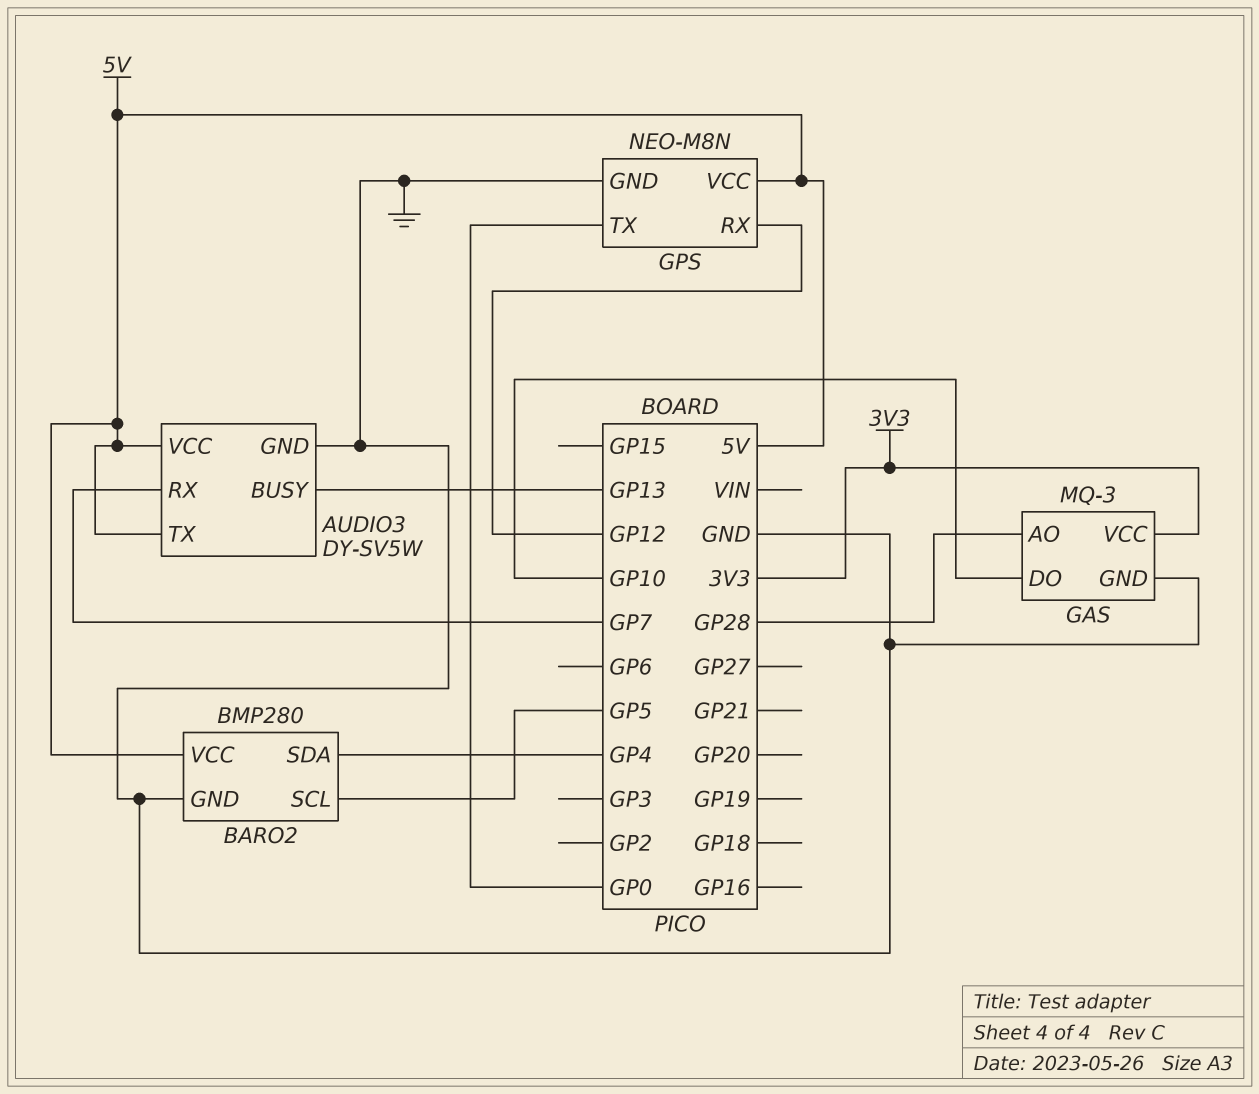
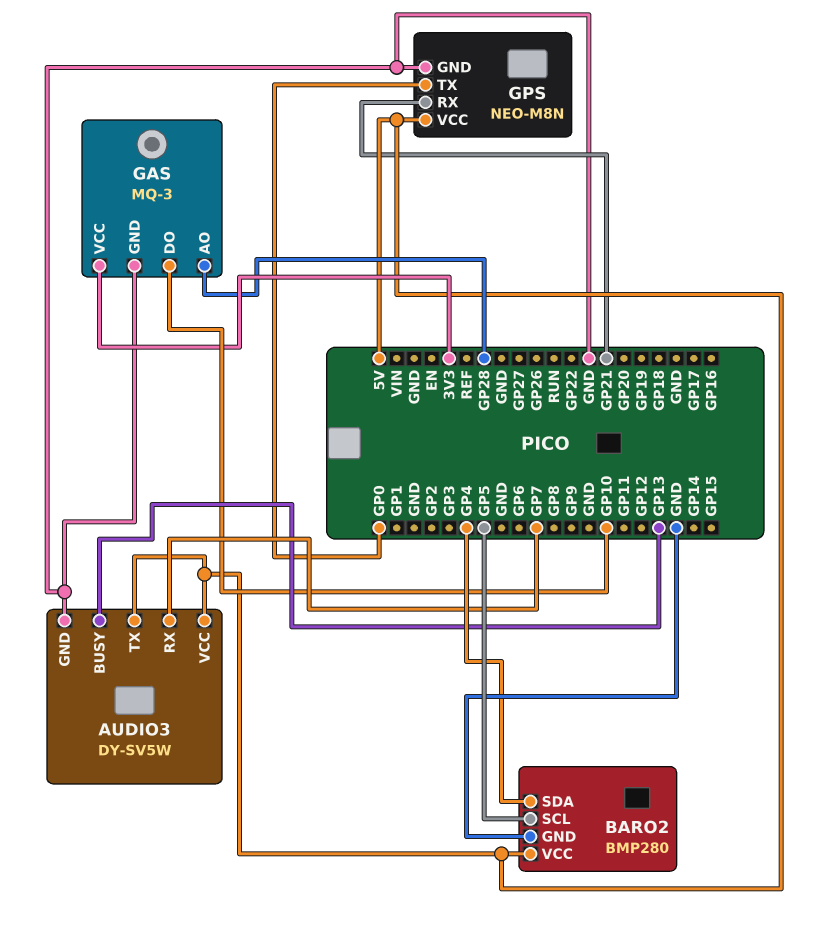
GPS pin RX: GP12 -> GP21

